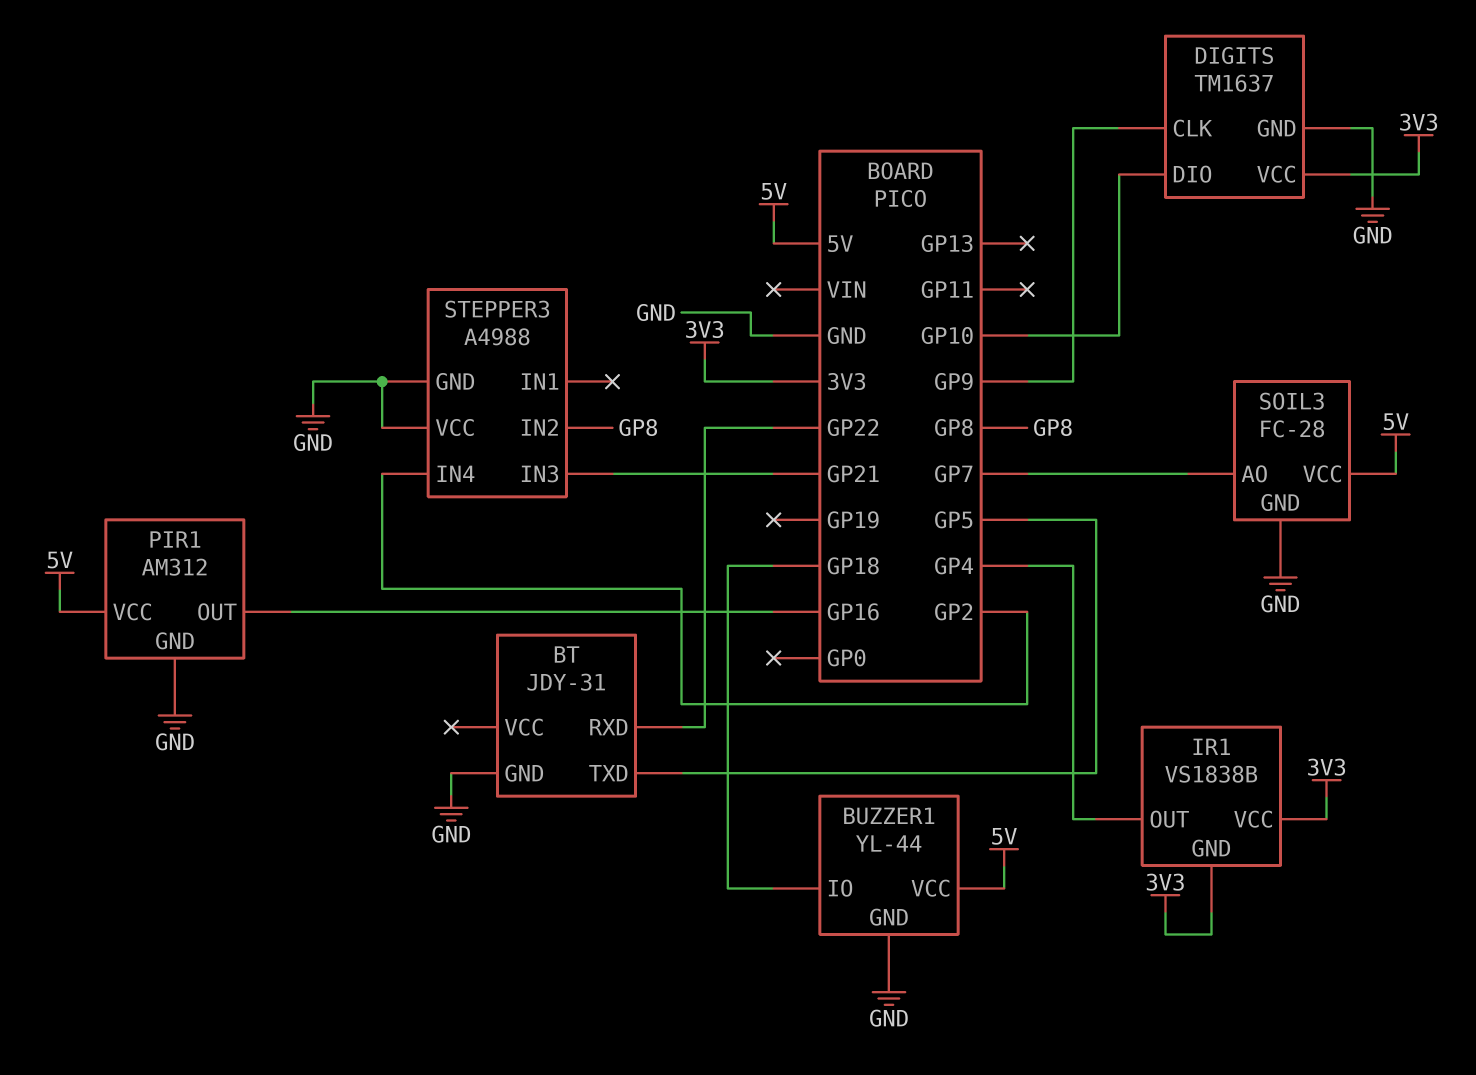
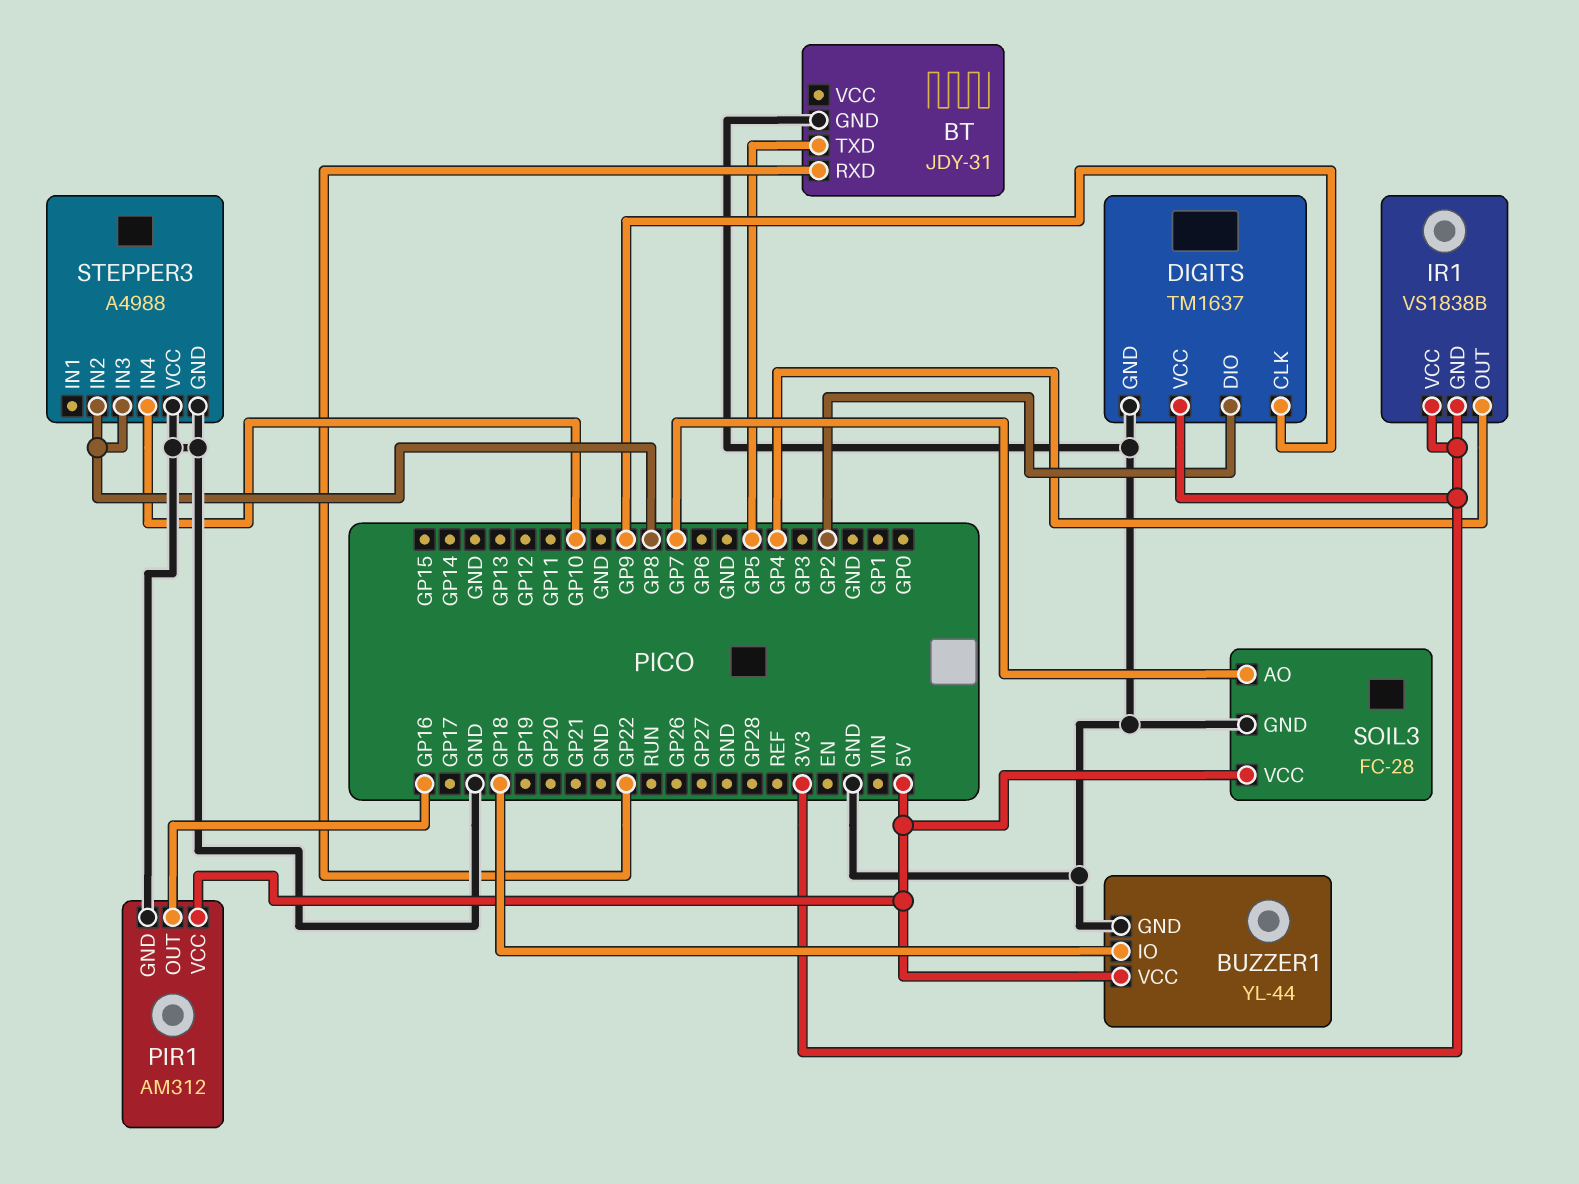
DIGITS pin DIO: GP10 -> GP2
STEPPER3 pin IN3: GP21 -> GP8
STEPPER3 pin IN4: GP2 -> GP10

